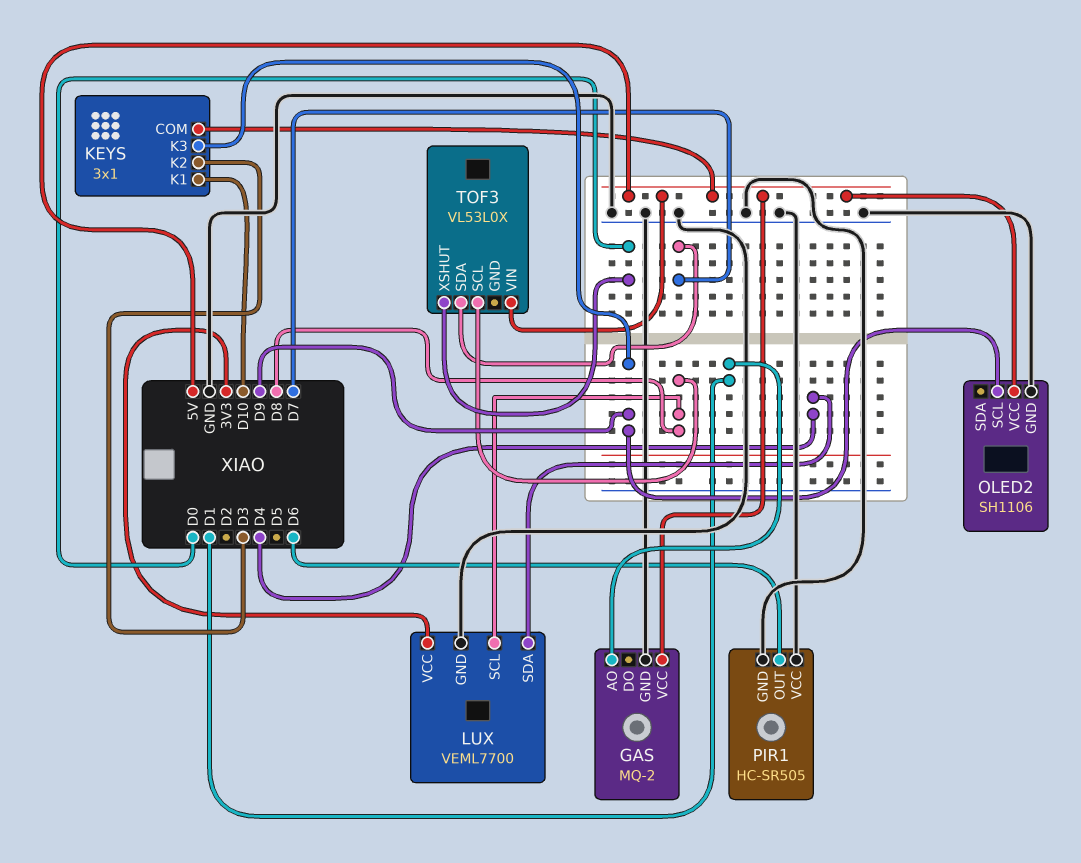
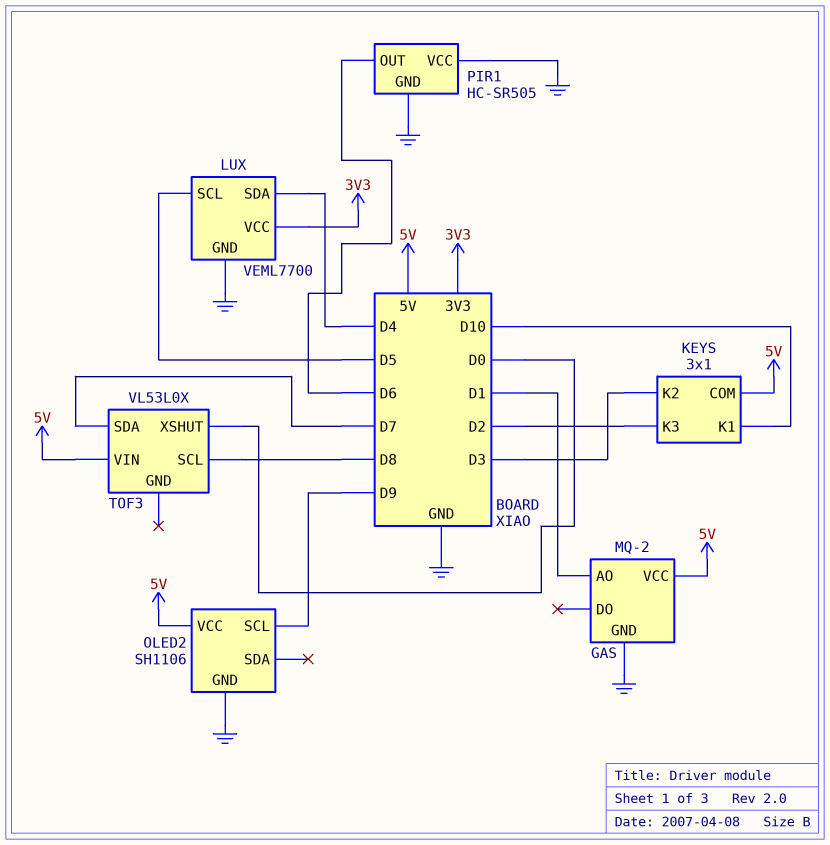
KEYS pin K3: D9 -> D2
LUX pin SCL: D8 -> D5

